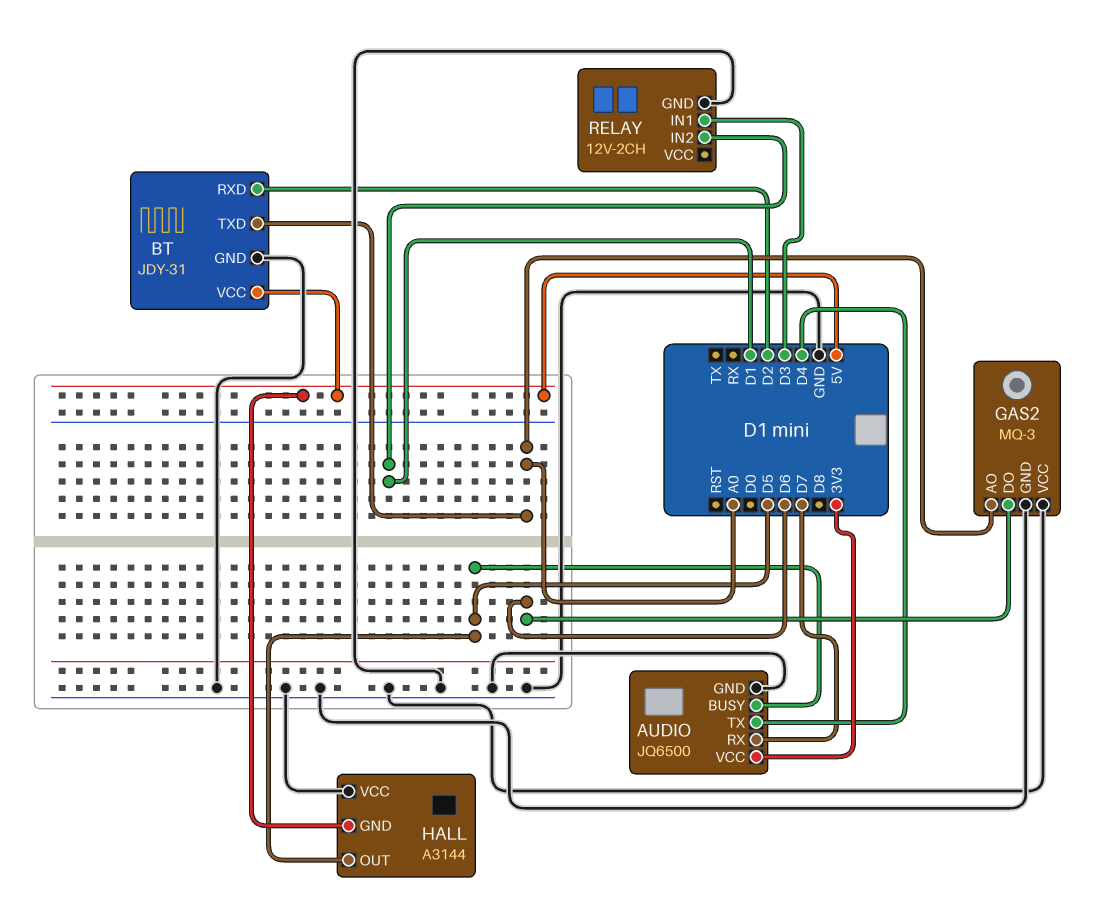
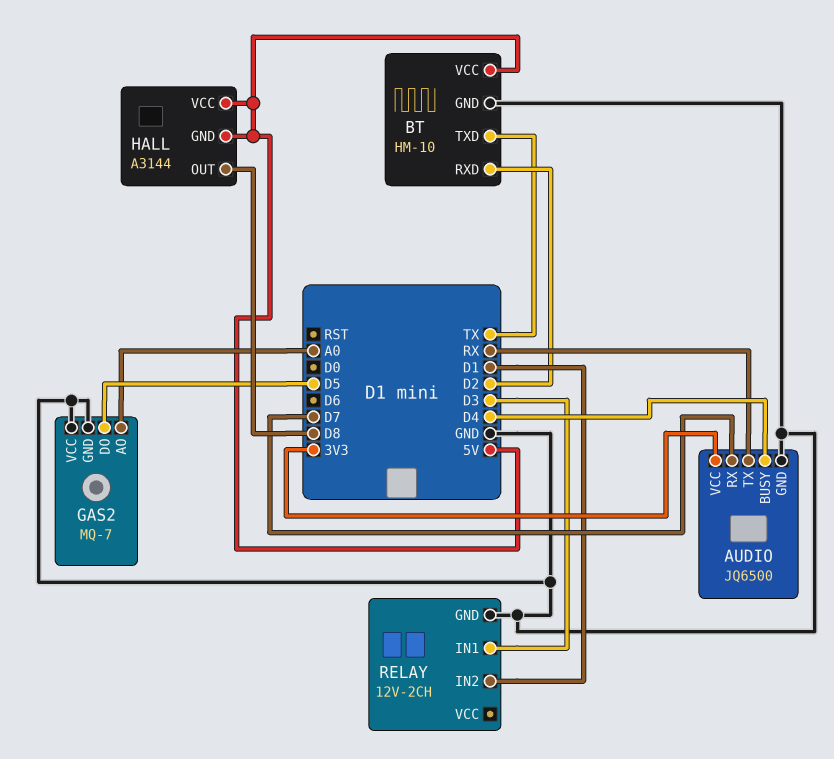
AUDIO pin BUSY: D5 -> D4
AUDIO pin TX: D4 -> RX
BT: JDY-31 -> HM-10
BT pin TXD: A0 -> TX
GAS2: MQ-3 -> MQ-7
GAS2 pin DO: D6 -> D5
HALL pin OUT: D5 -> D8
HALL pin VCC: GND -> 5V

